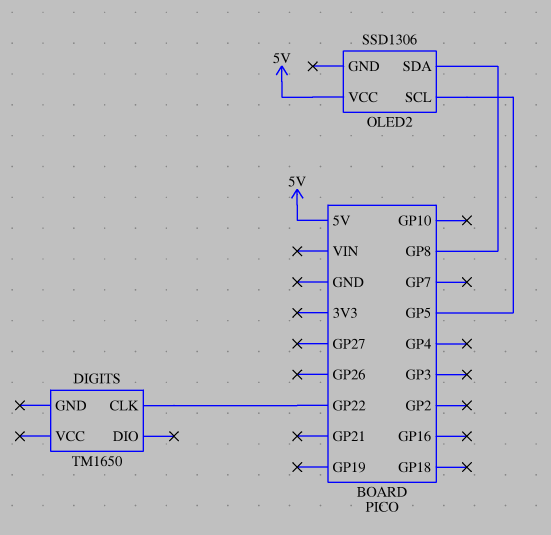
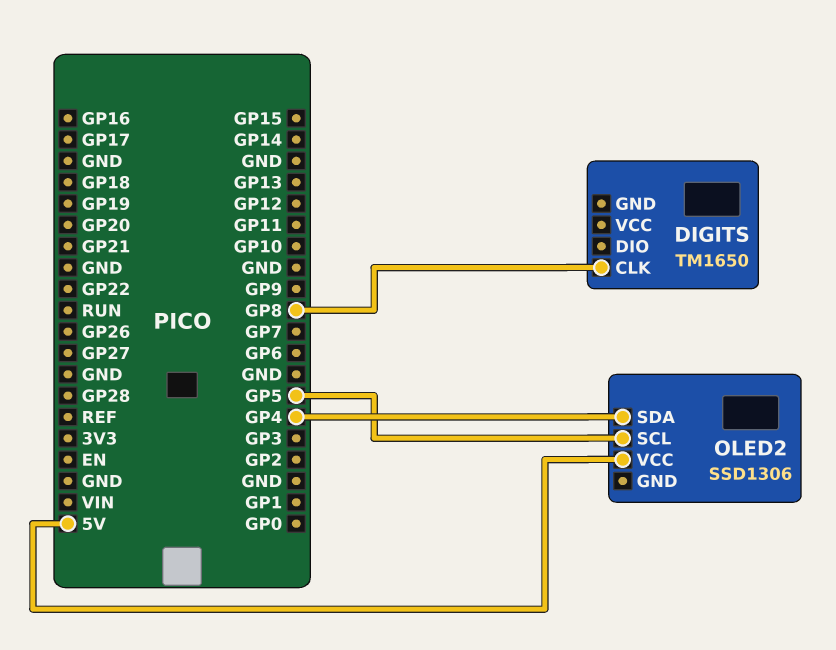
DIGITS pin CLK: GP22 -> GP8
OLED2 pin SDA: GP8 -> GP4

